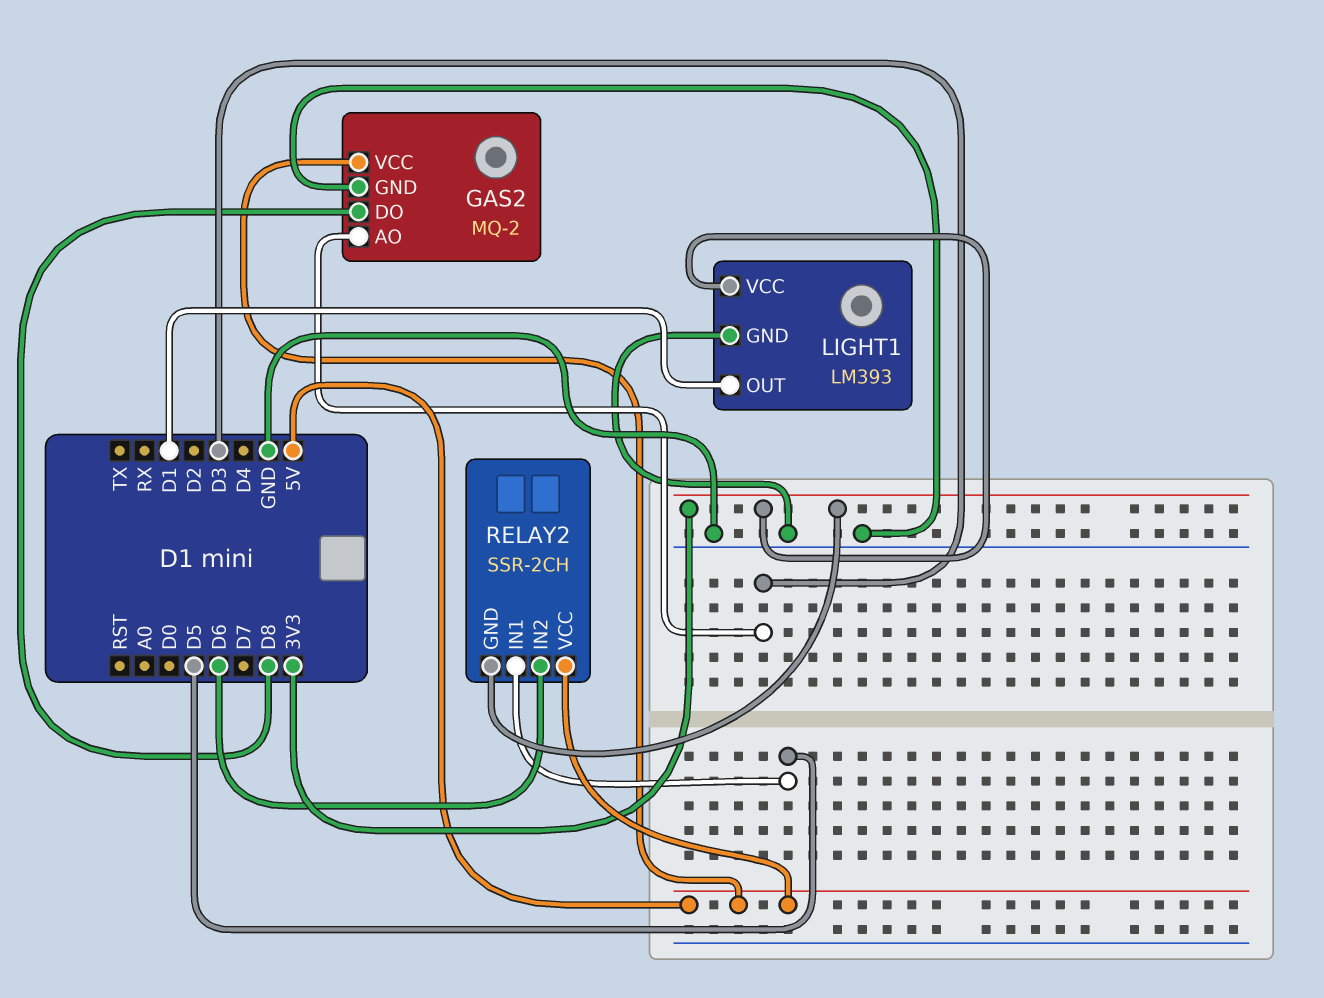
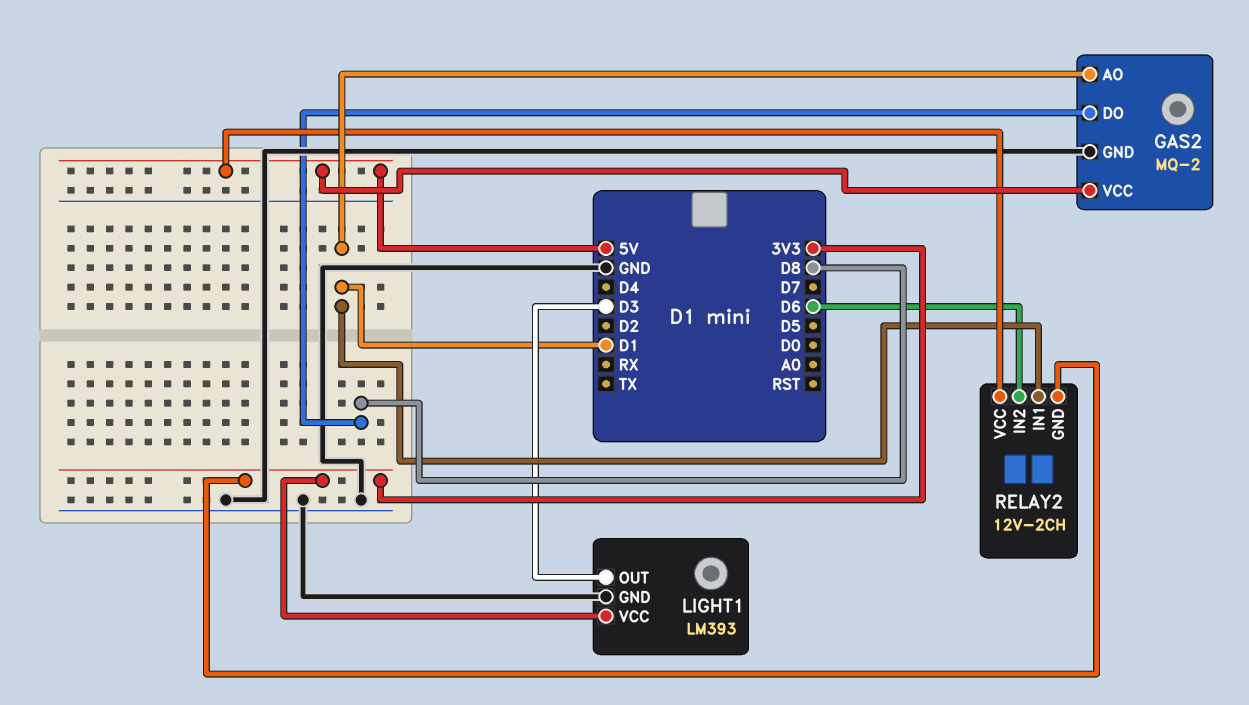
GAS2 pin AO: D3 -> D1
LIGHT1 pin OUT: D1 -> D3
RELAY2: SSR-2CH -> 12V-2CH
RELAY2 pin IN1: D5 -> D1

